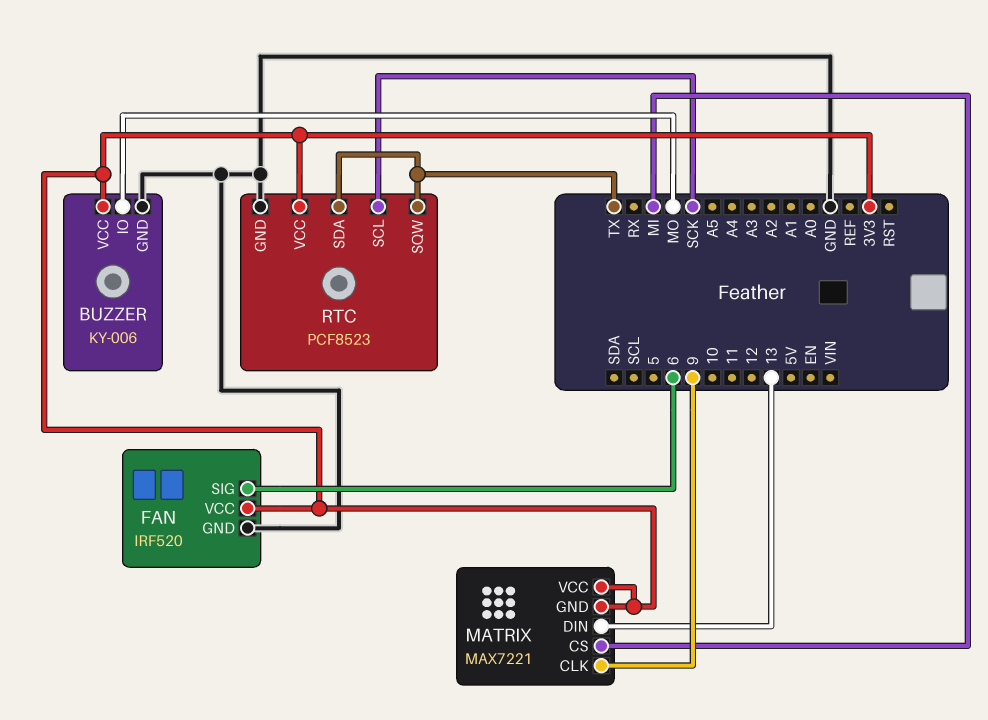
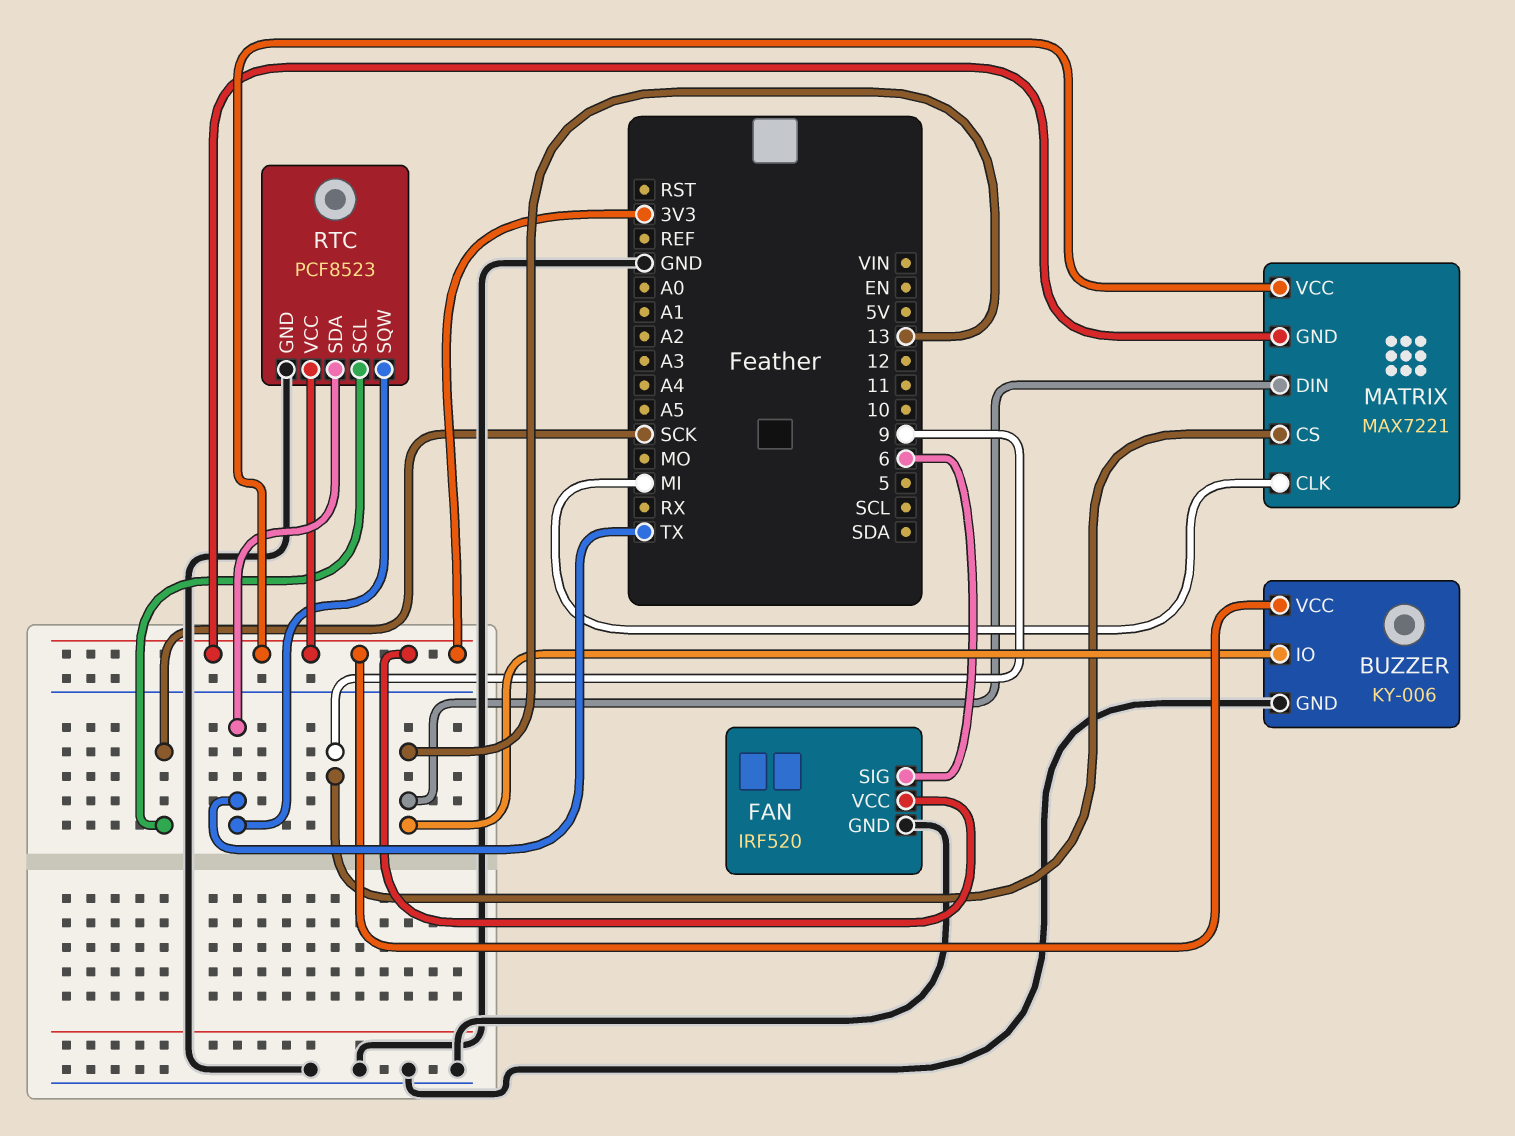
BUZZER pin IO: MO -> 13
MATRIX pin CLK: 9 -> MI
MATRIX pin CS: MI -> 9

